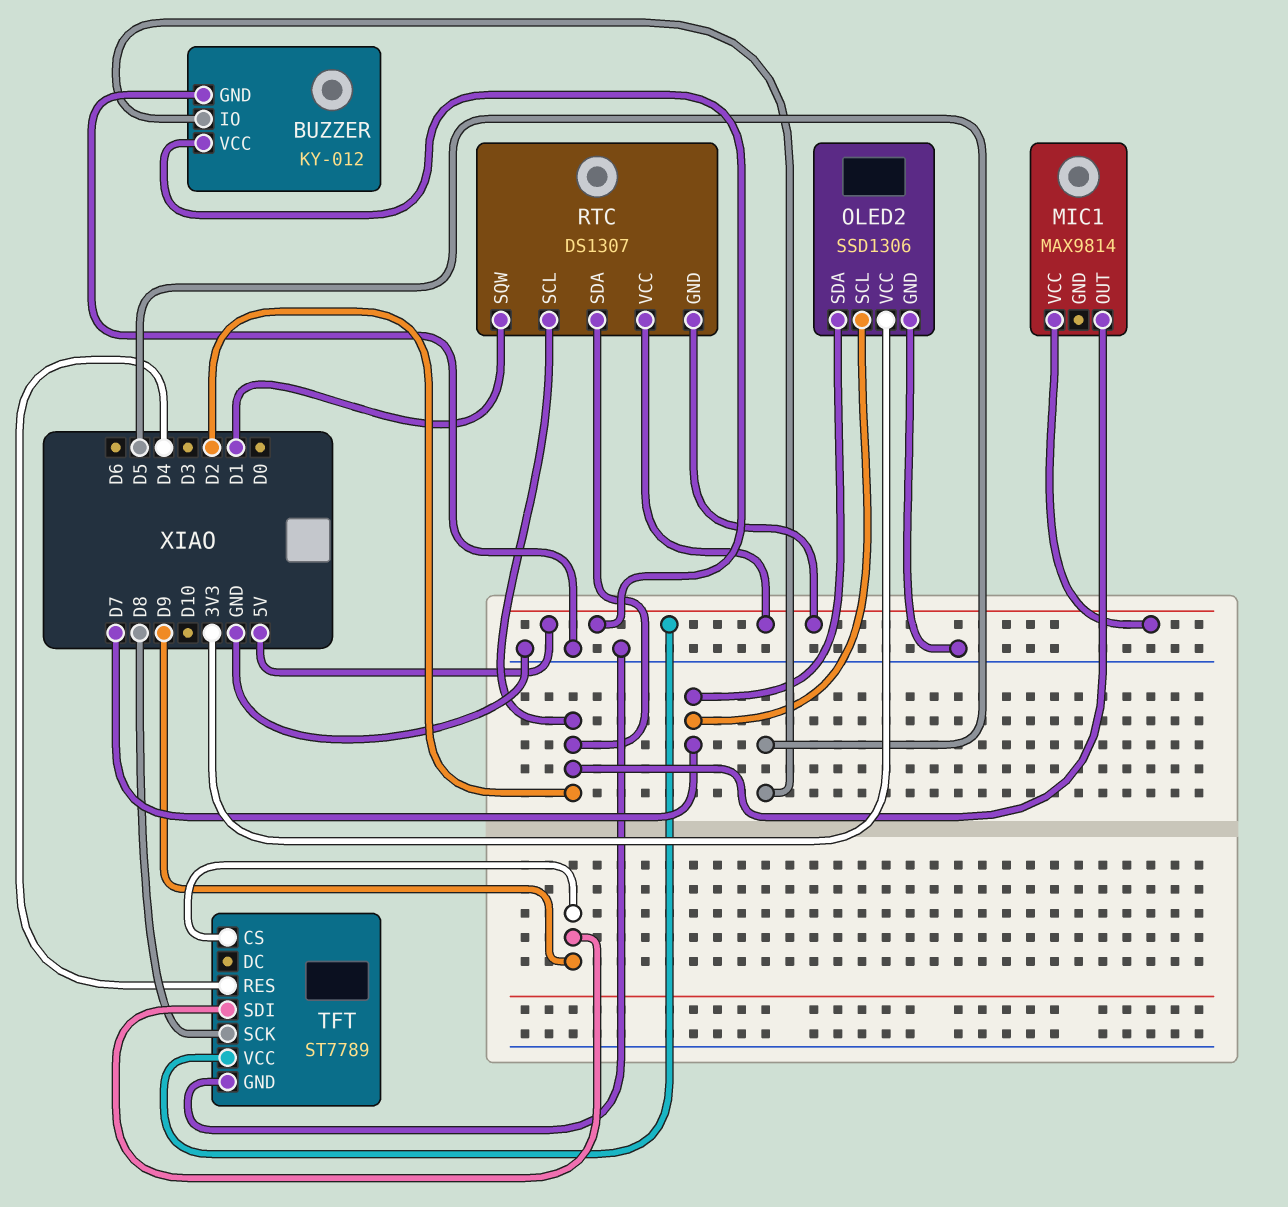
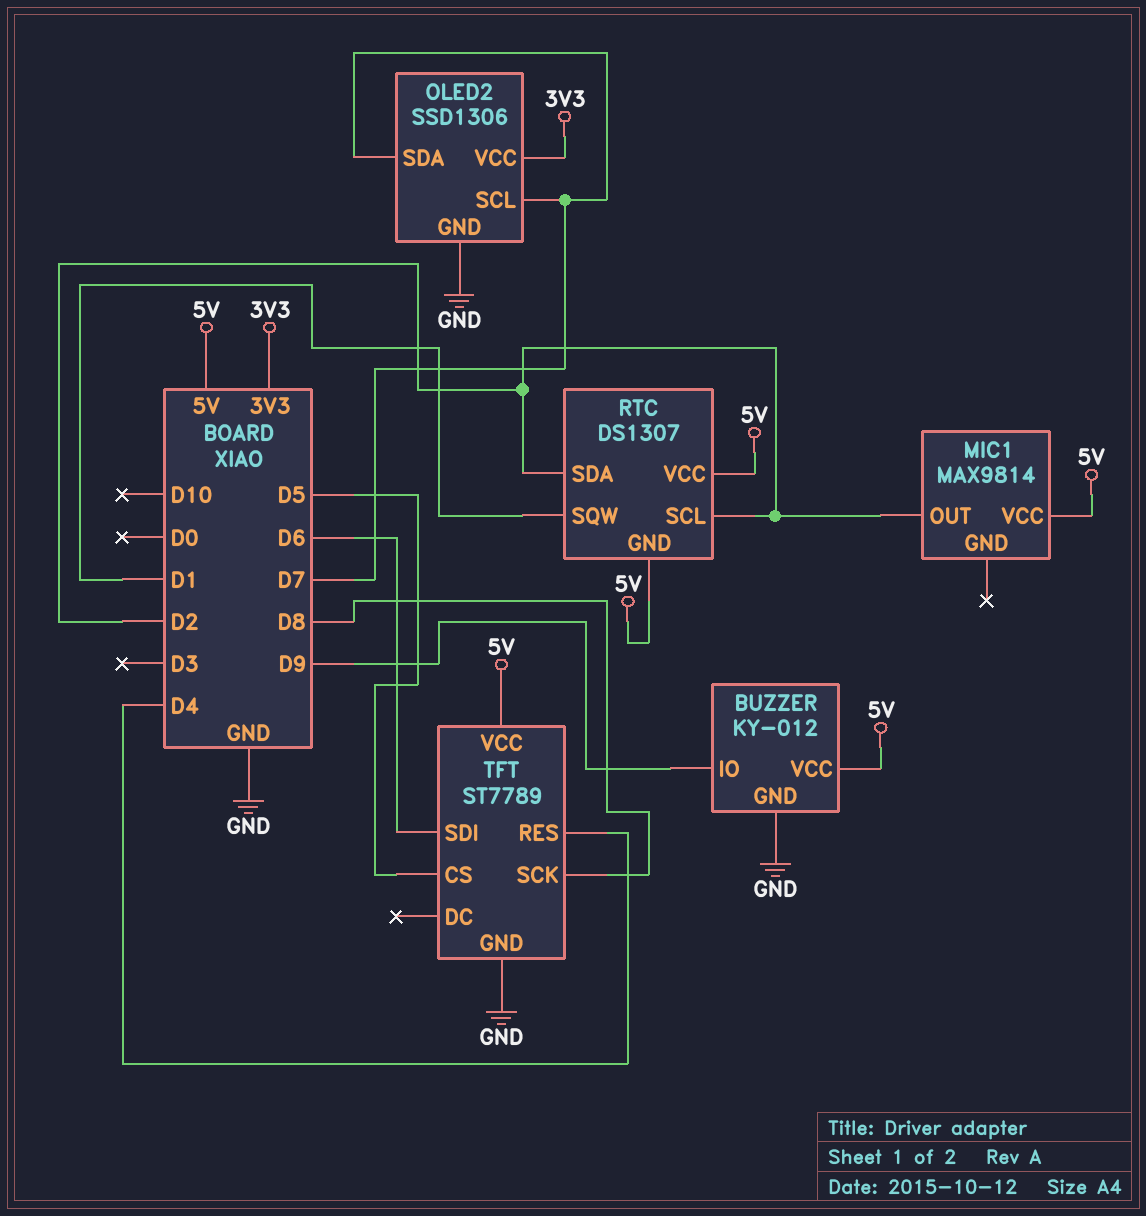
BUZZER pin IO: D5 -> D9
TFT pin CS: D9 -> D5
TFT pin SDI: D9 -> D6

